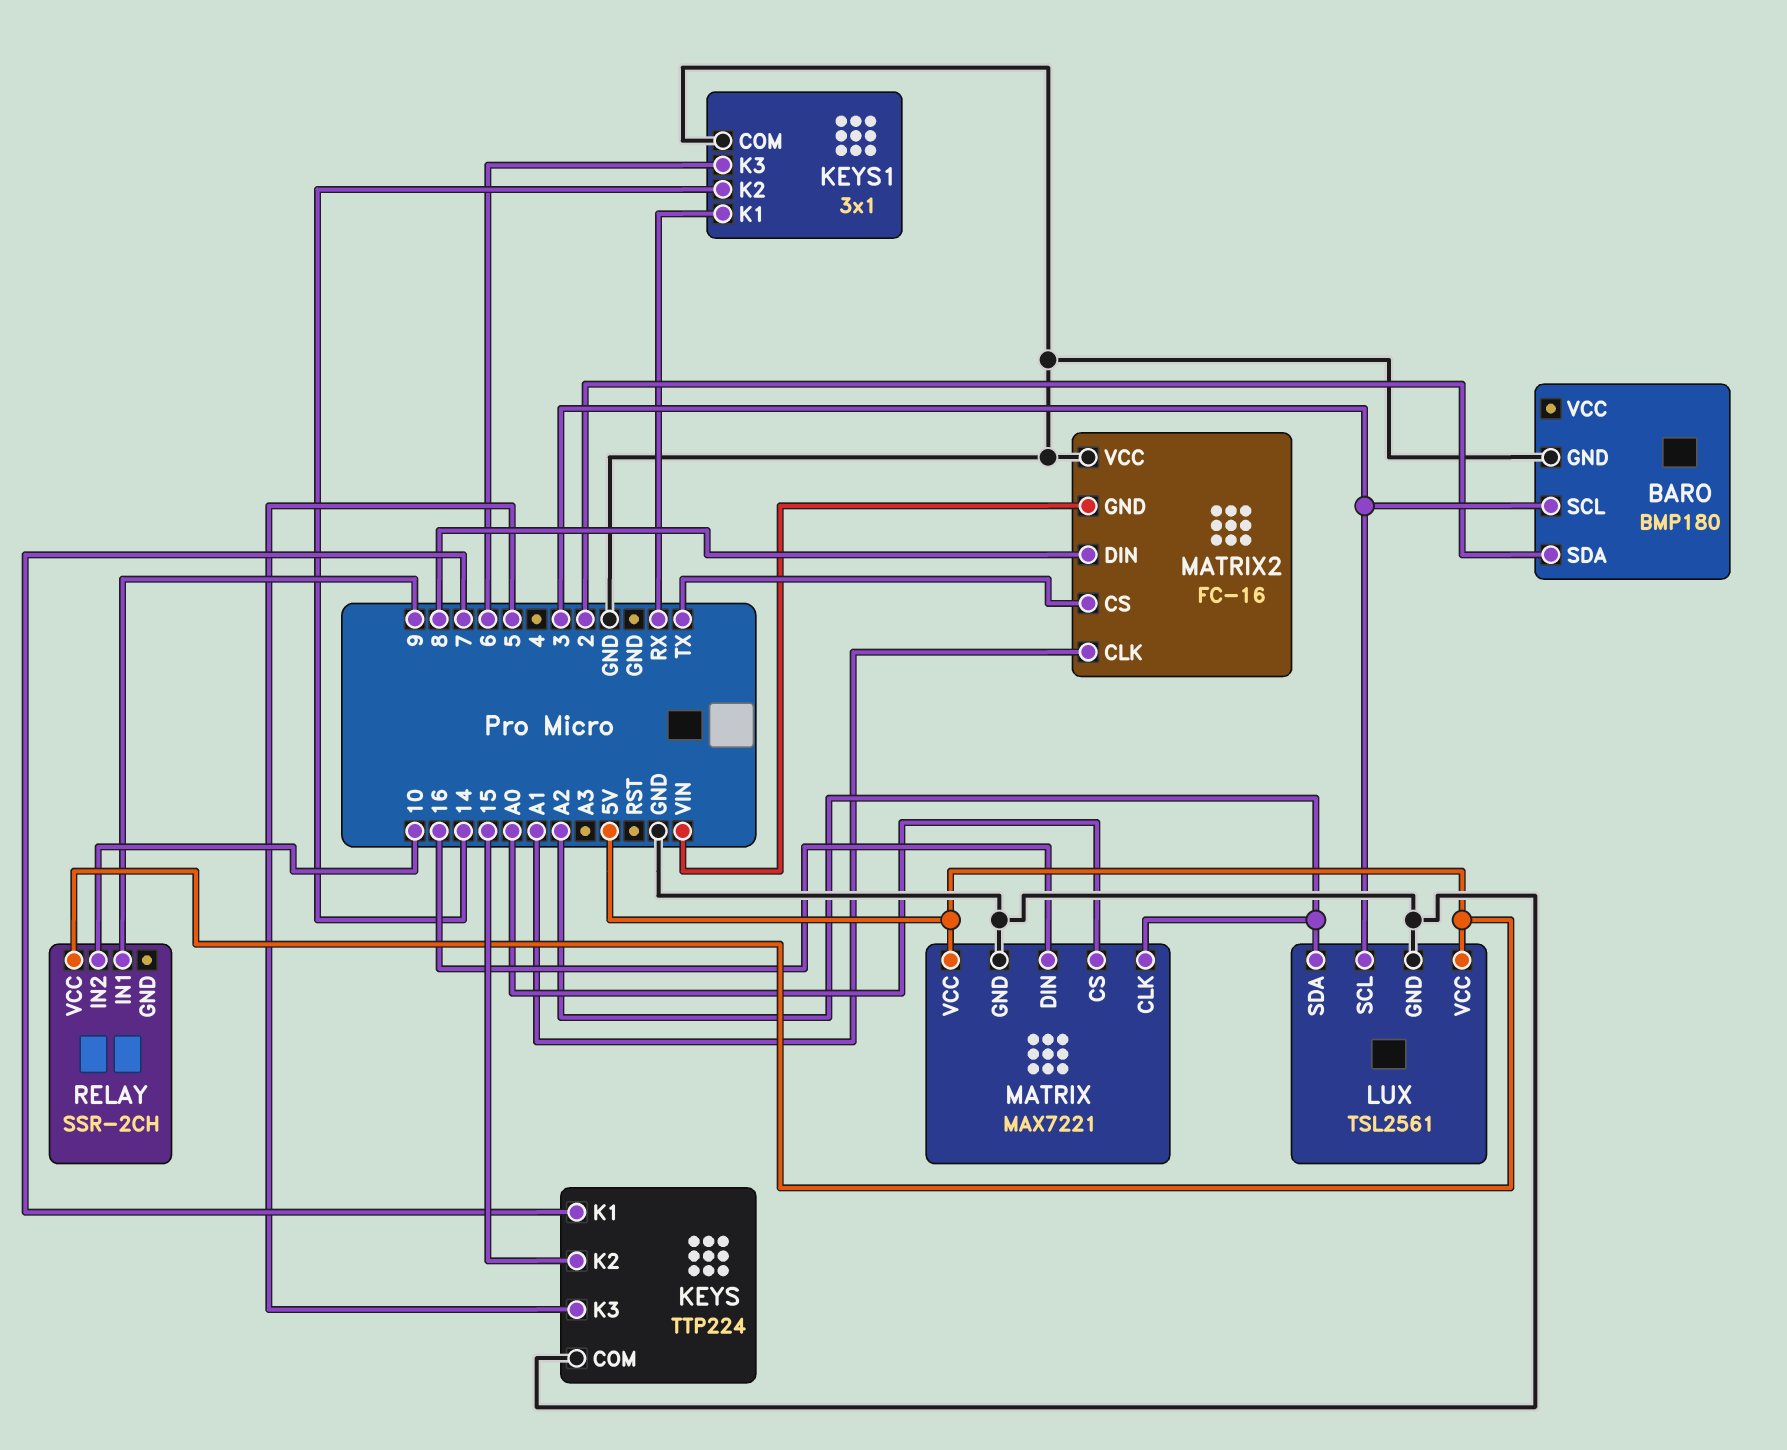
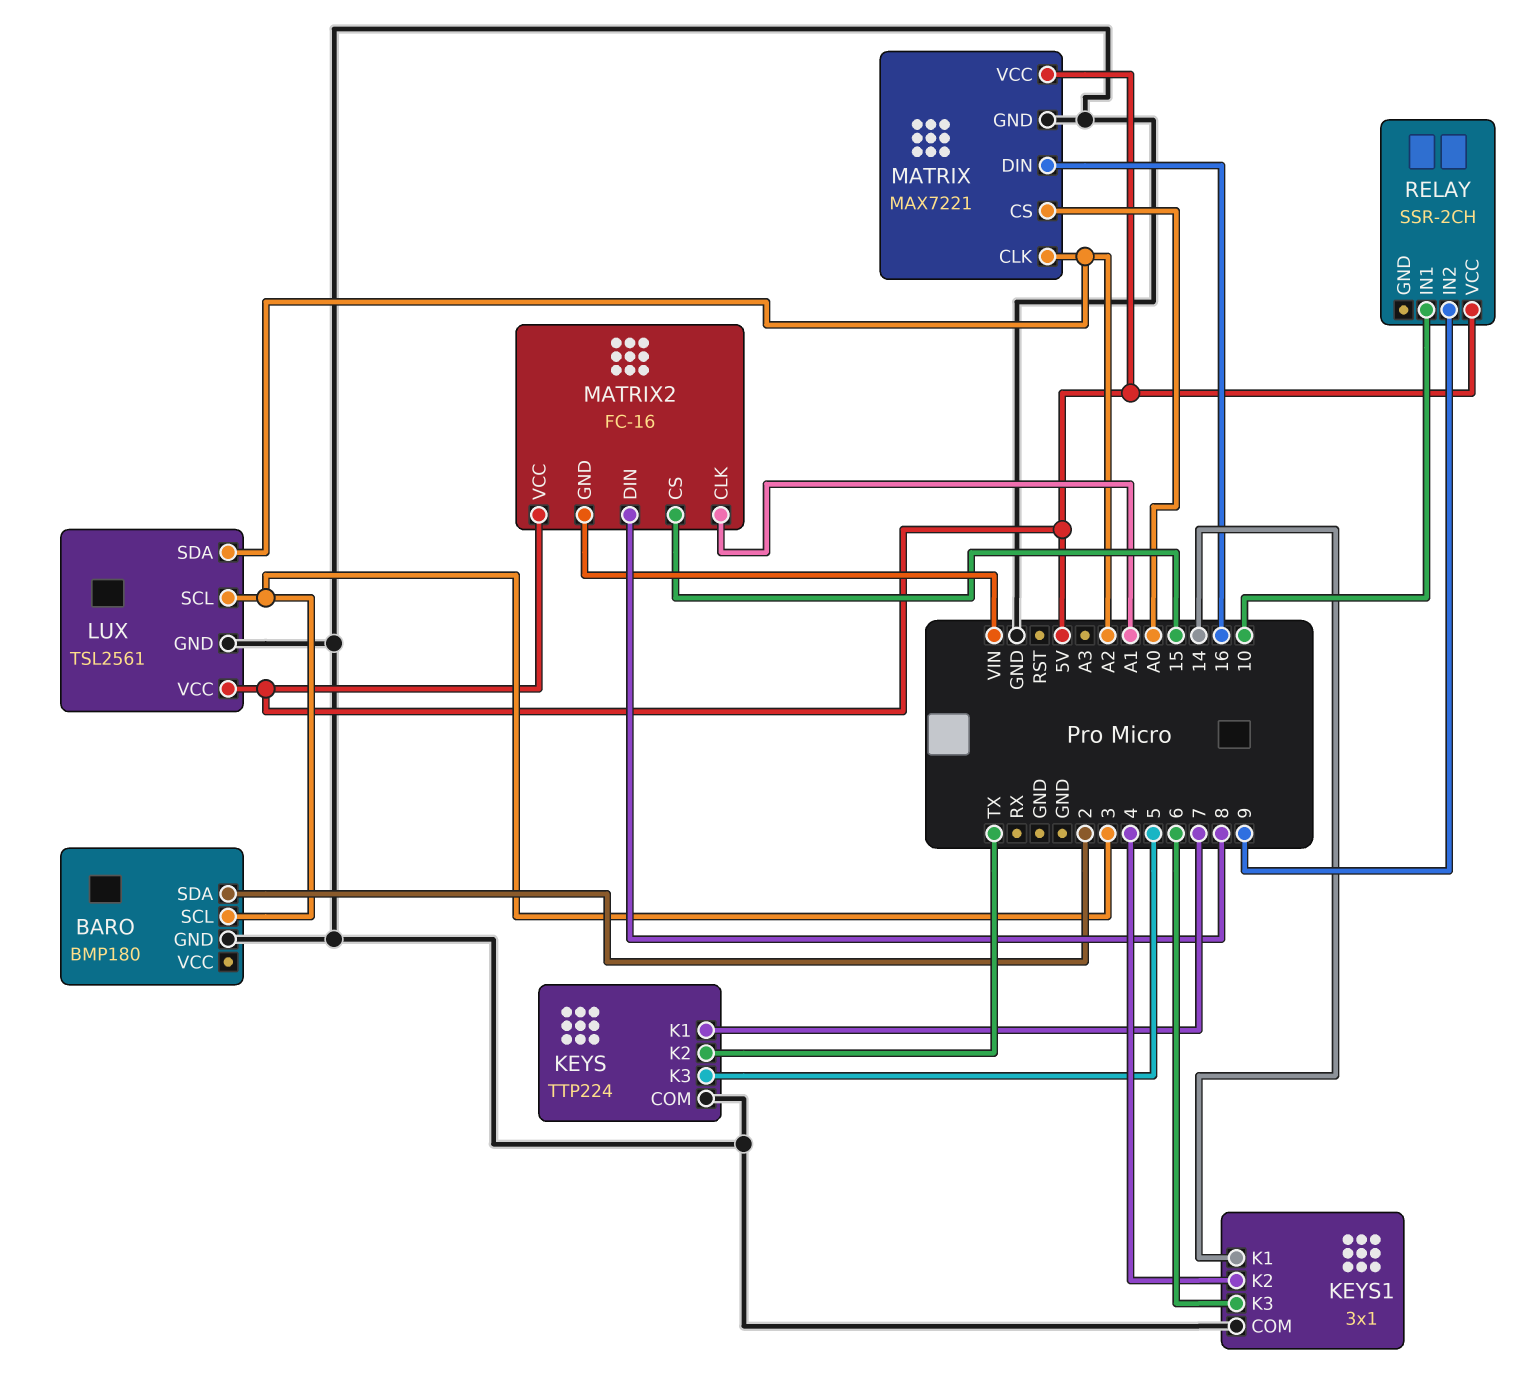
KEYS pin K2: 15 -> TX
KEYS1 pin K1: RX -> 14
KEYS1 pin K2: 14 -> 4
MATRIX2 pin CS: TX -> 15
MATRIX2 pin VCC: GND -> 5V
RELAY pin IN1: 9 -> 10
RELAY pin IN2: 10 -> 9

